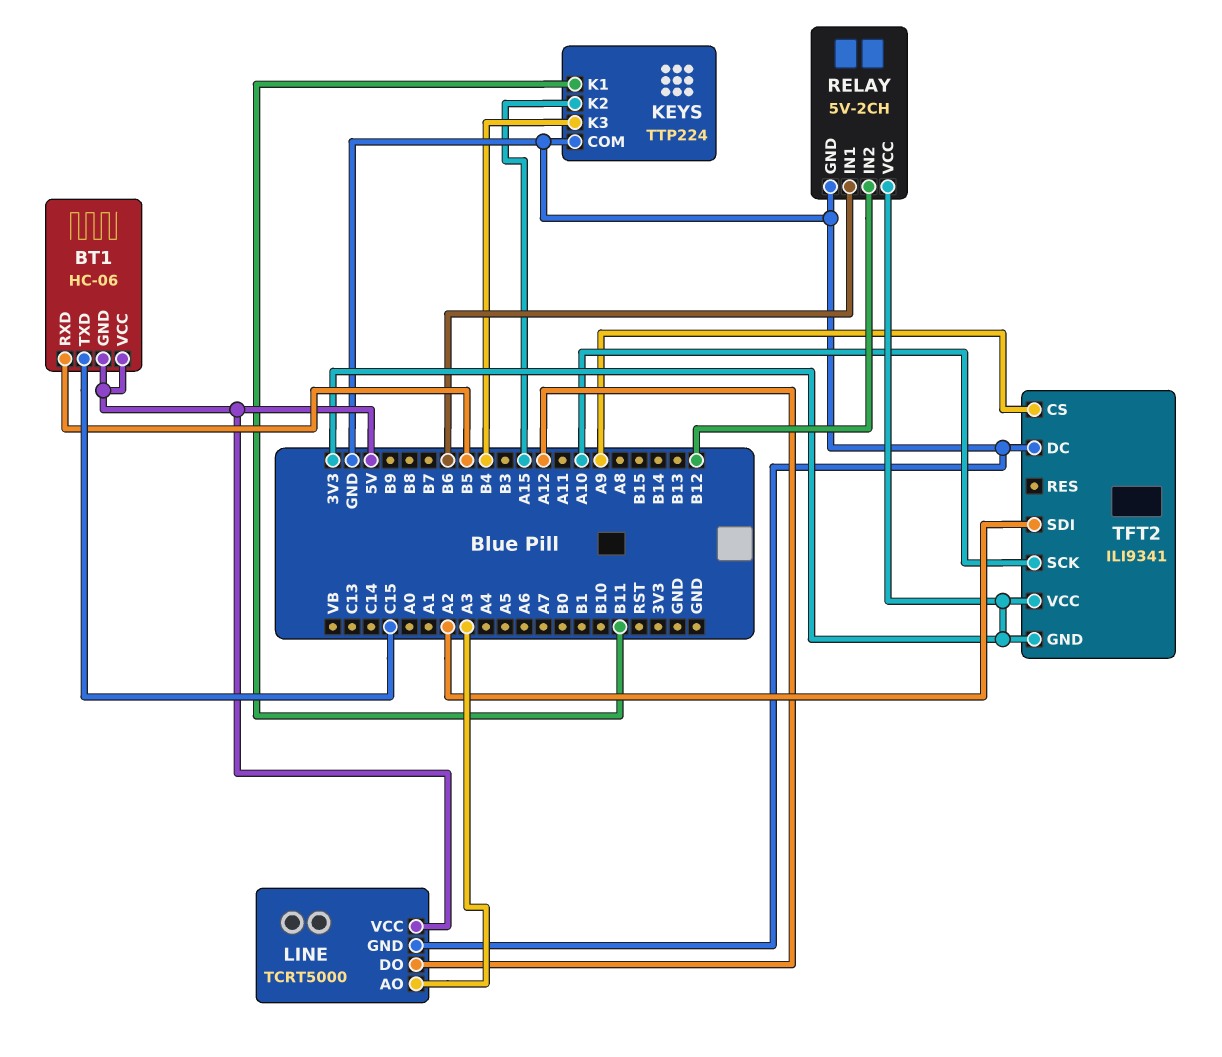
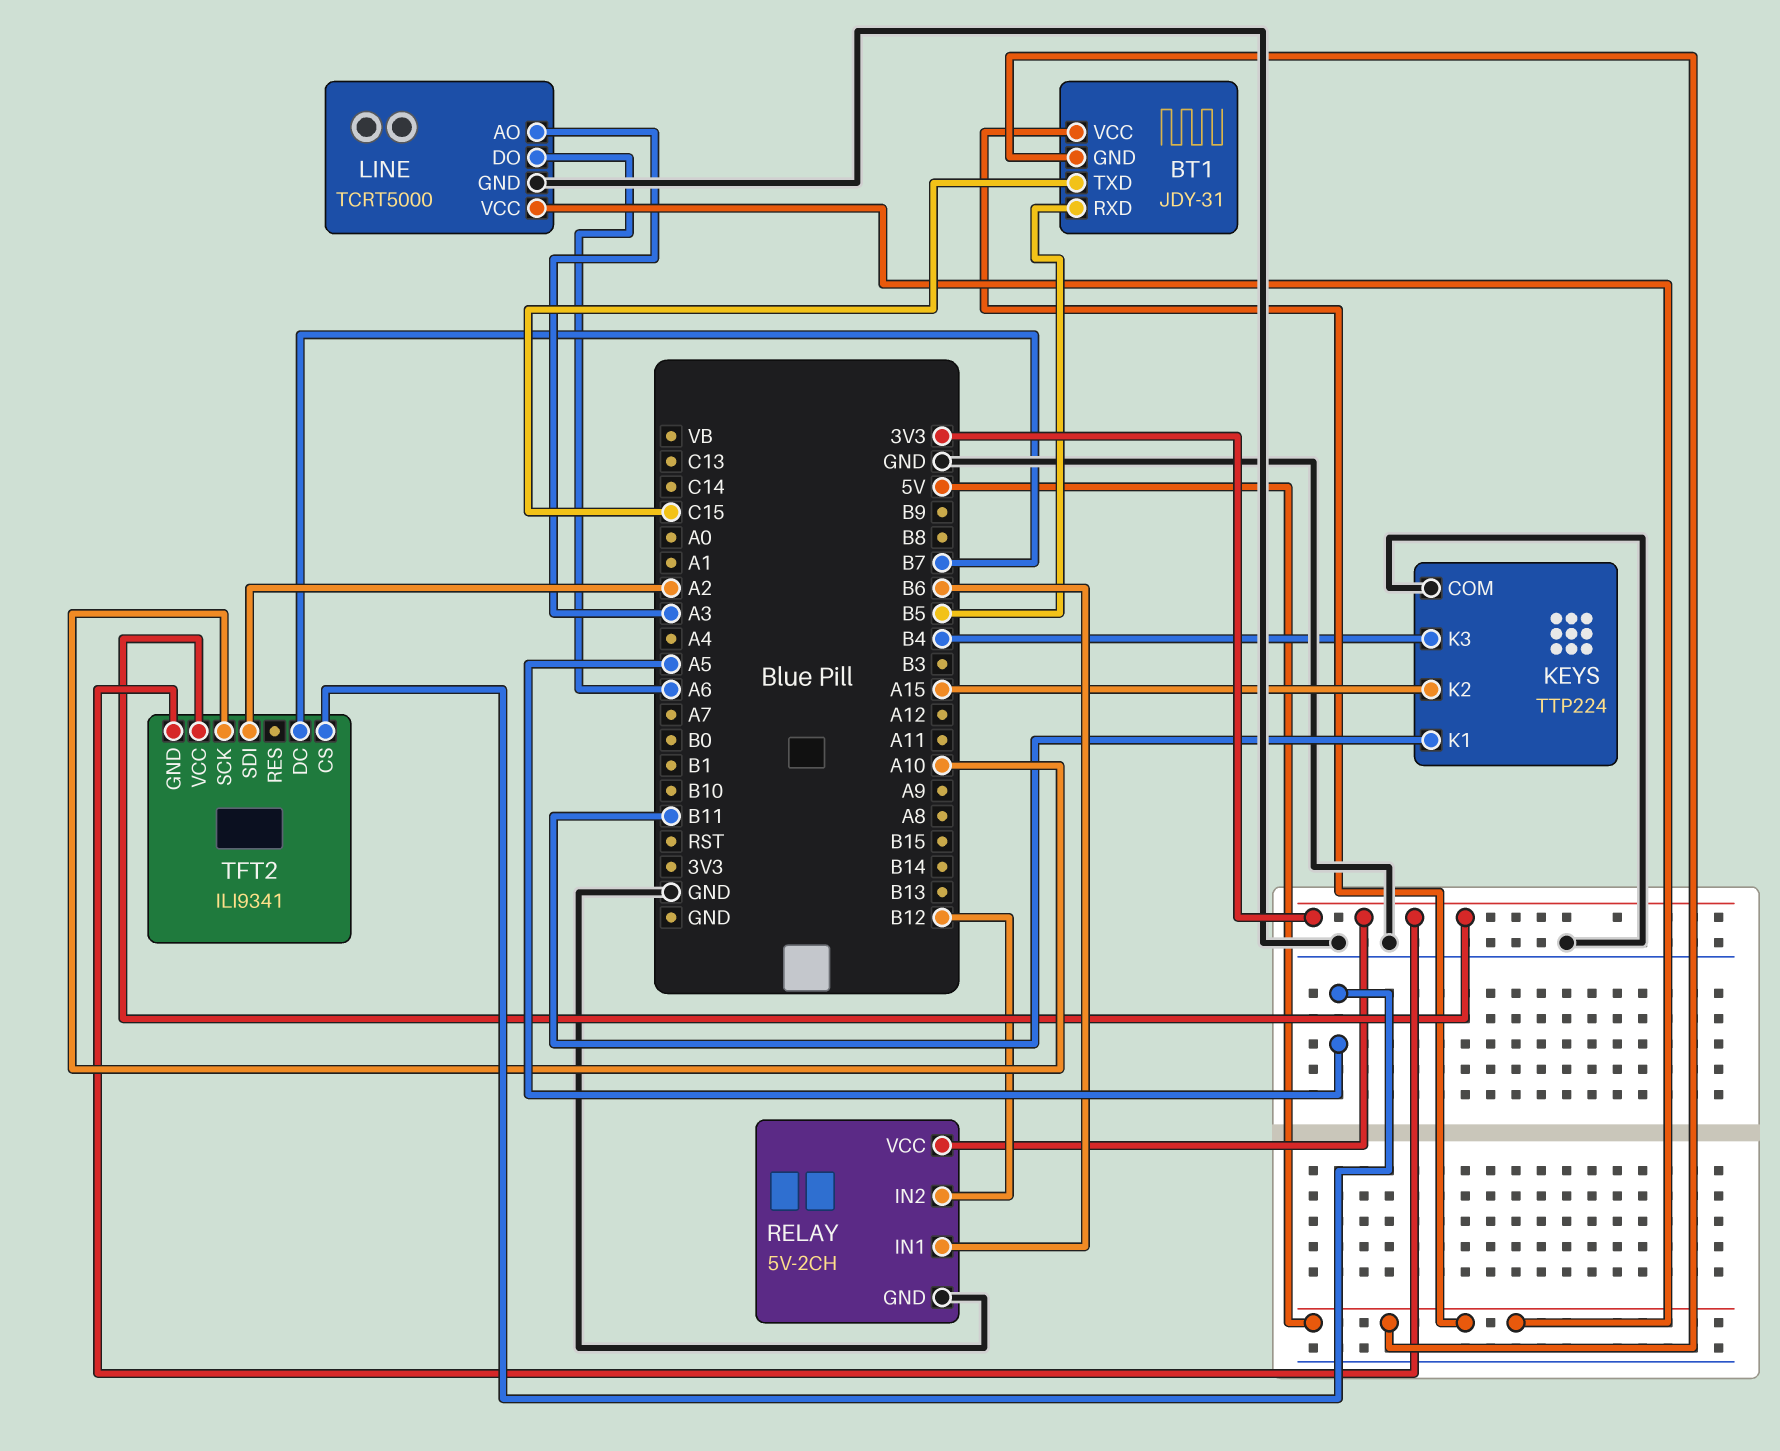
BT1: HC-06 -> JDY-31
LINE pin DO: A12 -> A6
TFT2 pin CS: A9 -> A5
TFT2 pin DC: GND -> B7

